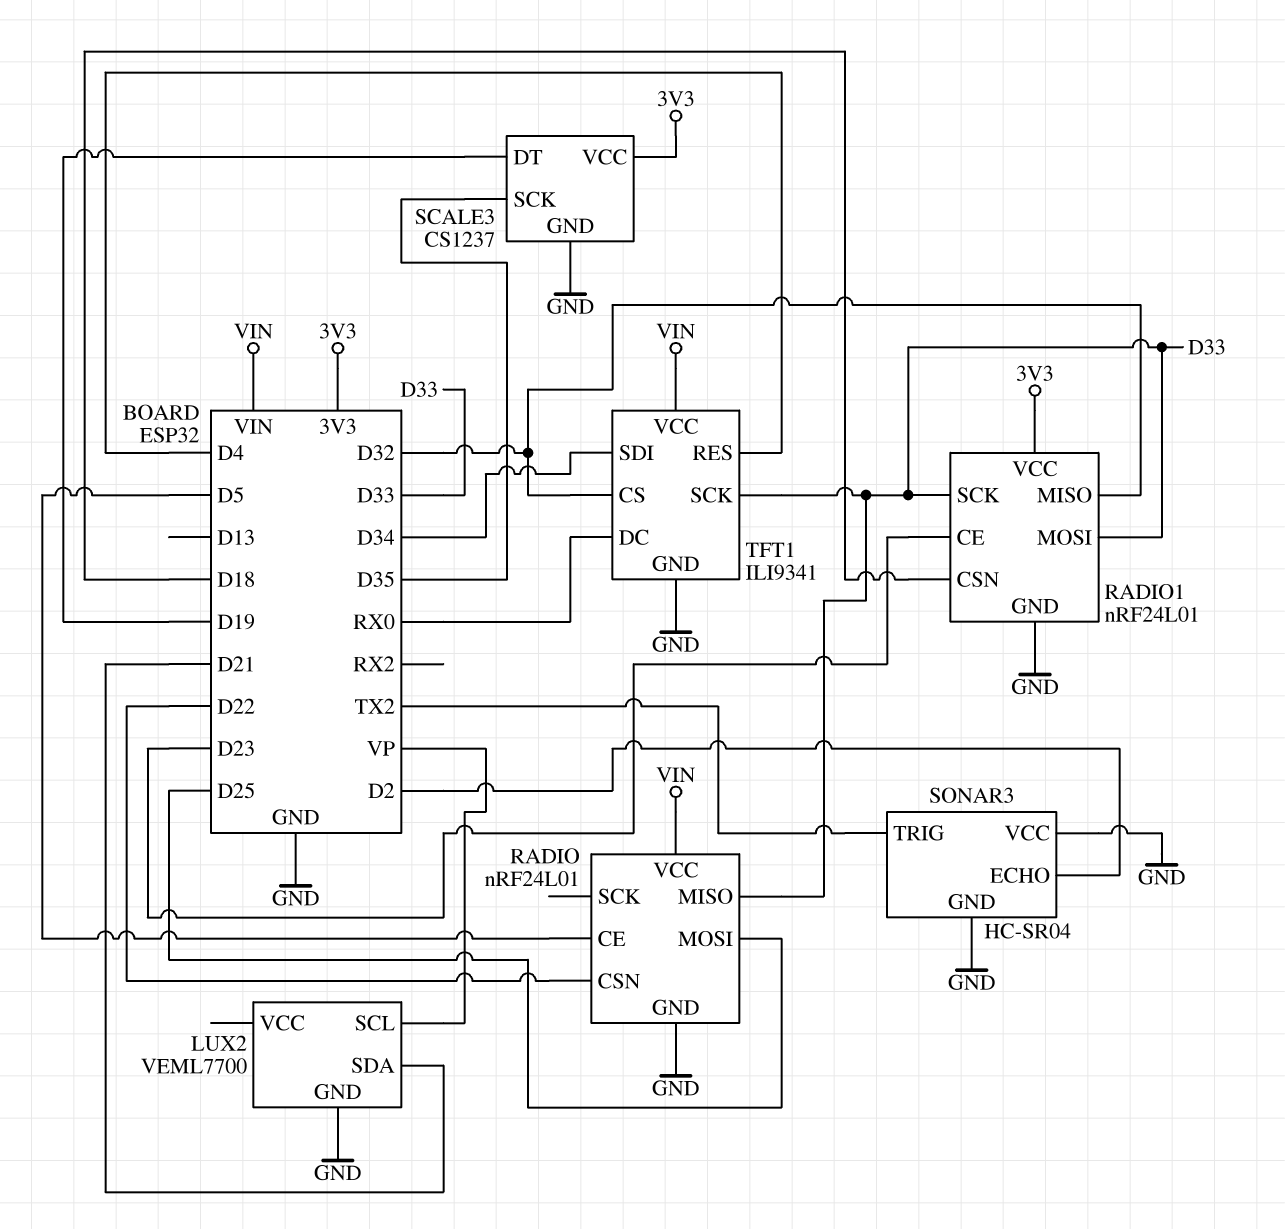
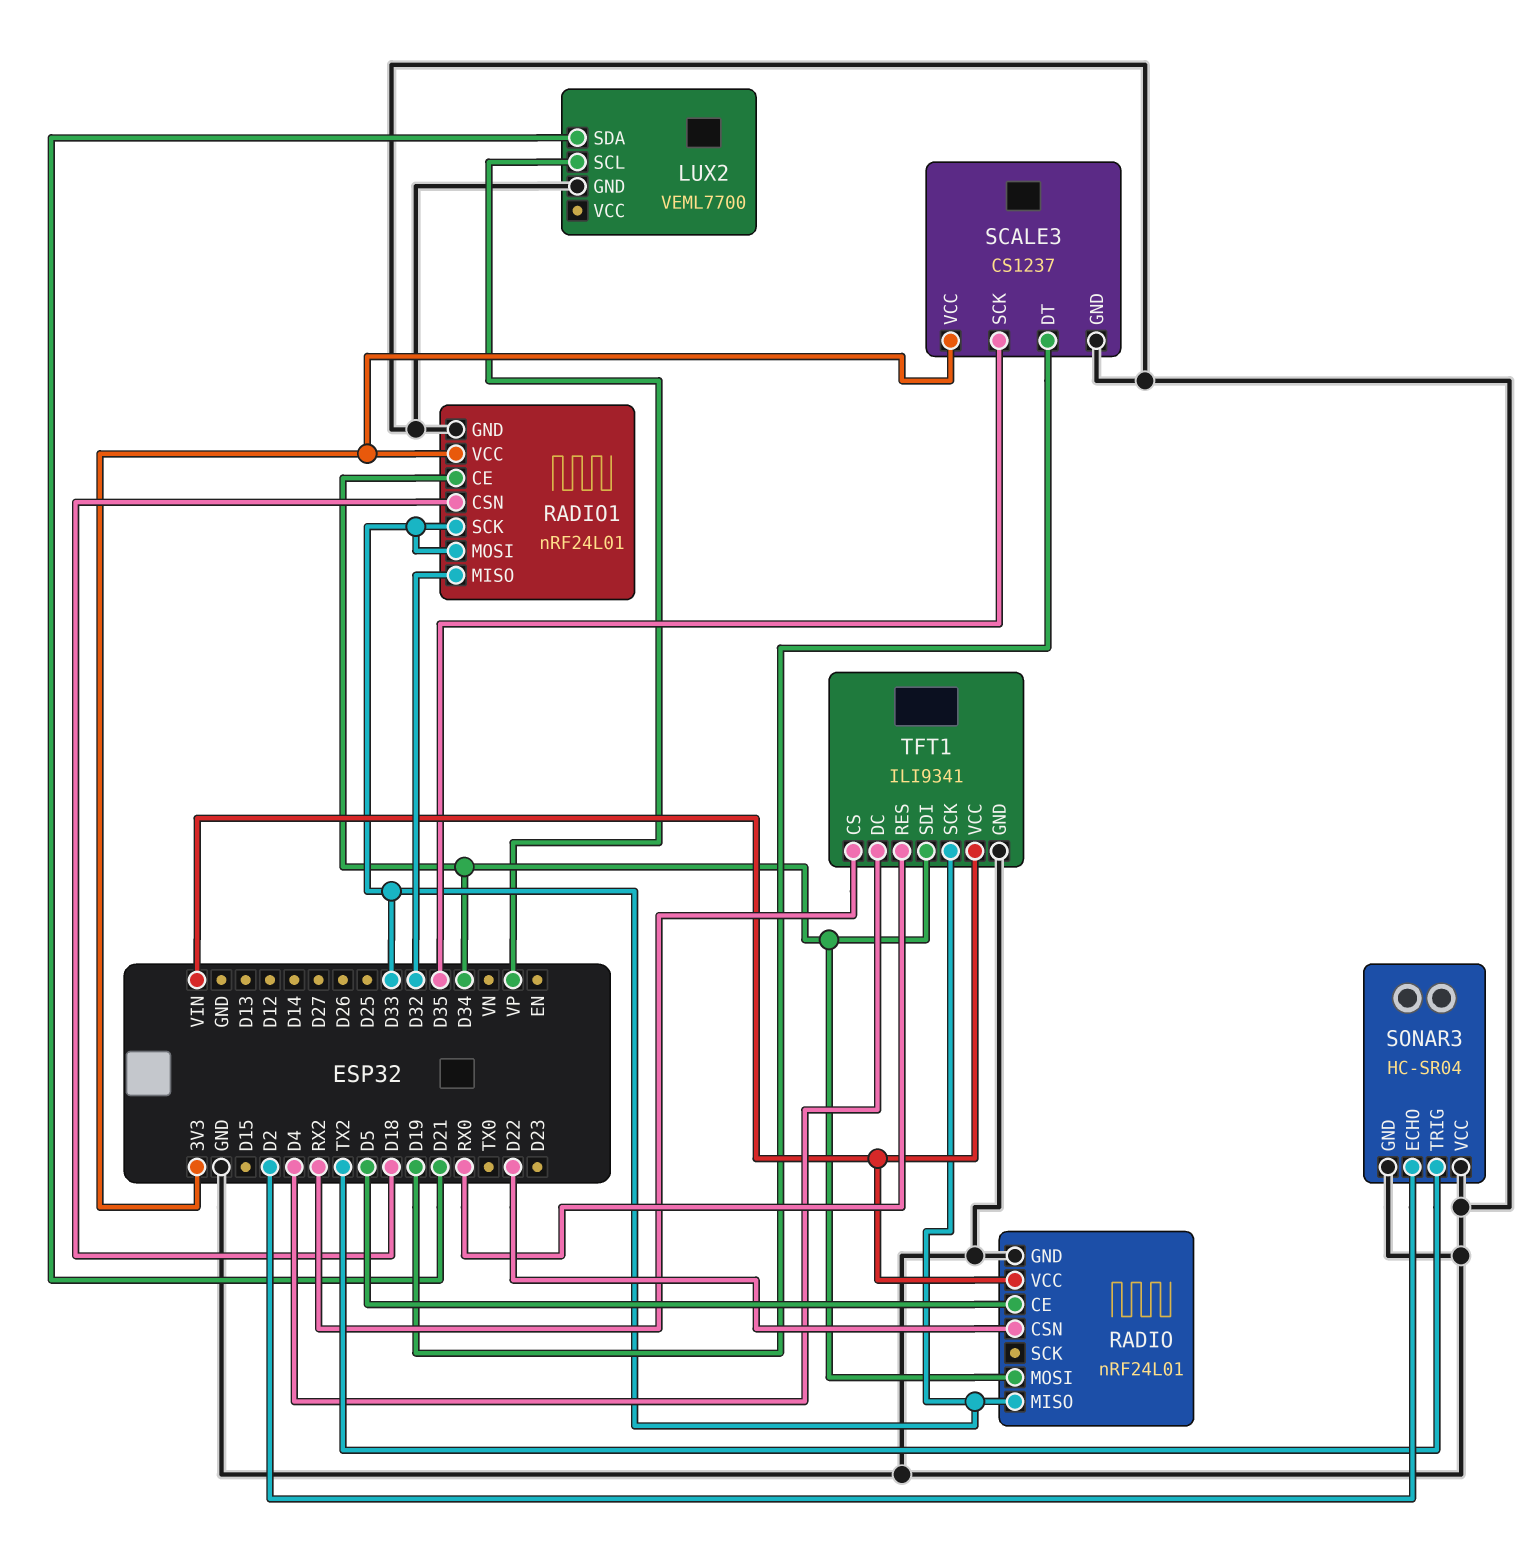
RADIO pin MOSI: D25 -> D34
RADIO1 pin CE: D23 -> D34
TFT1 pin CS: D32 -> RX2
TFT1 pin DC: RX0 -> D4
TFT1 pin RES: D4 -> RX0

